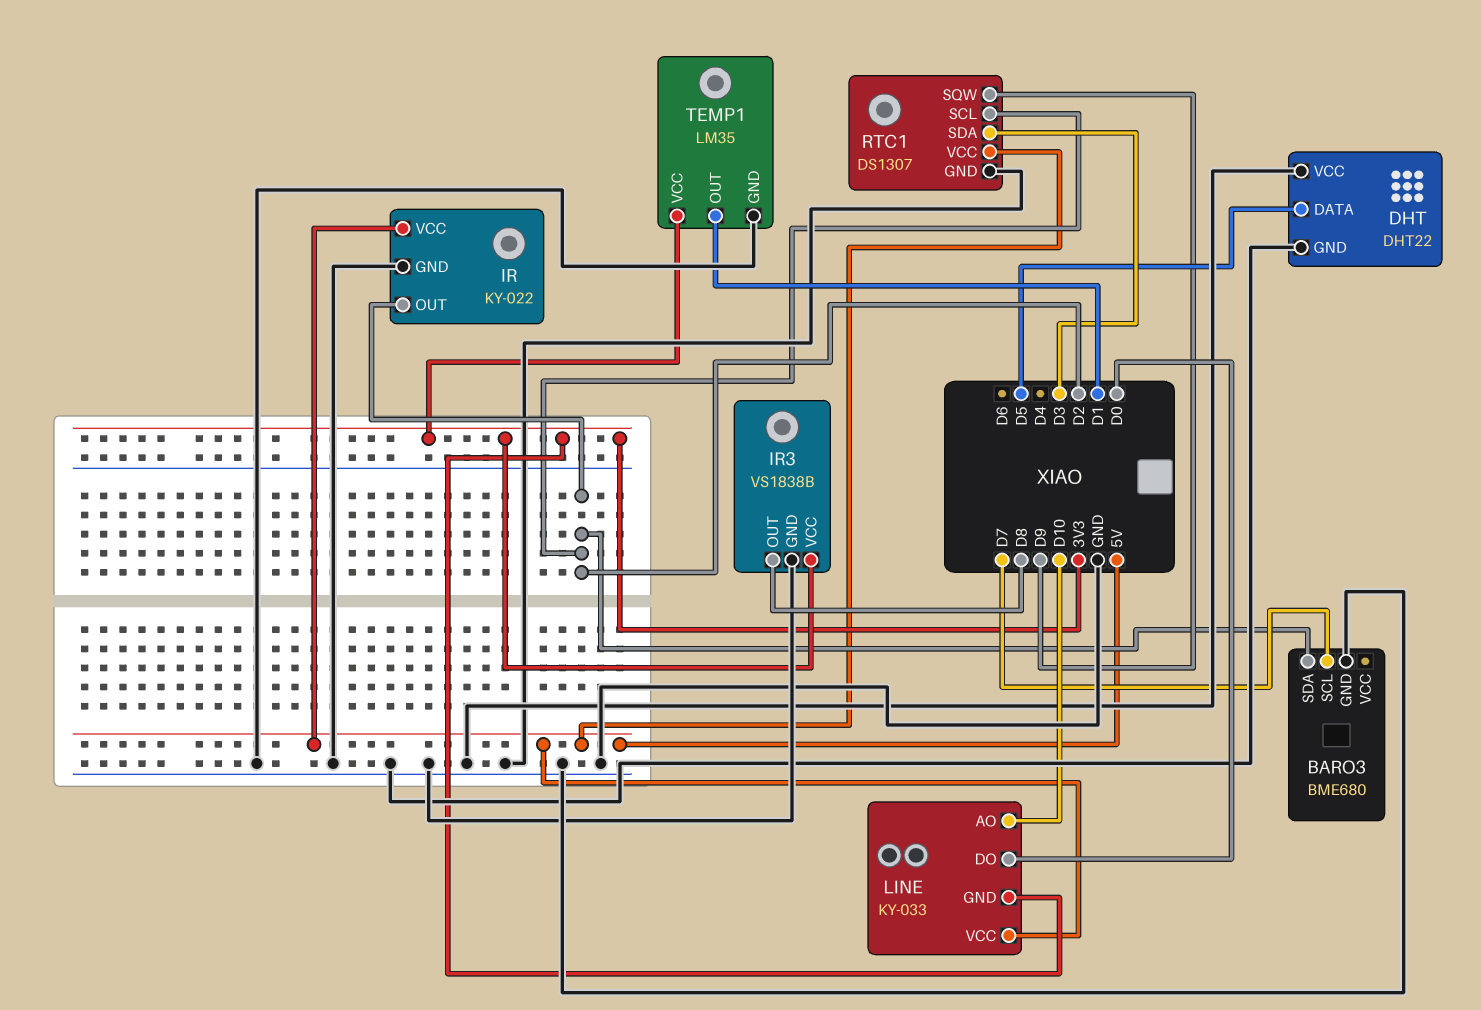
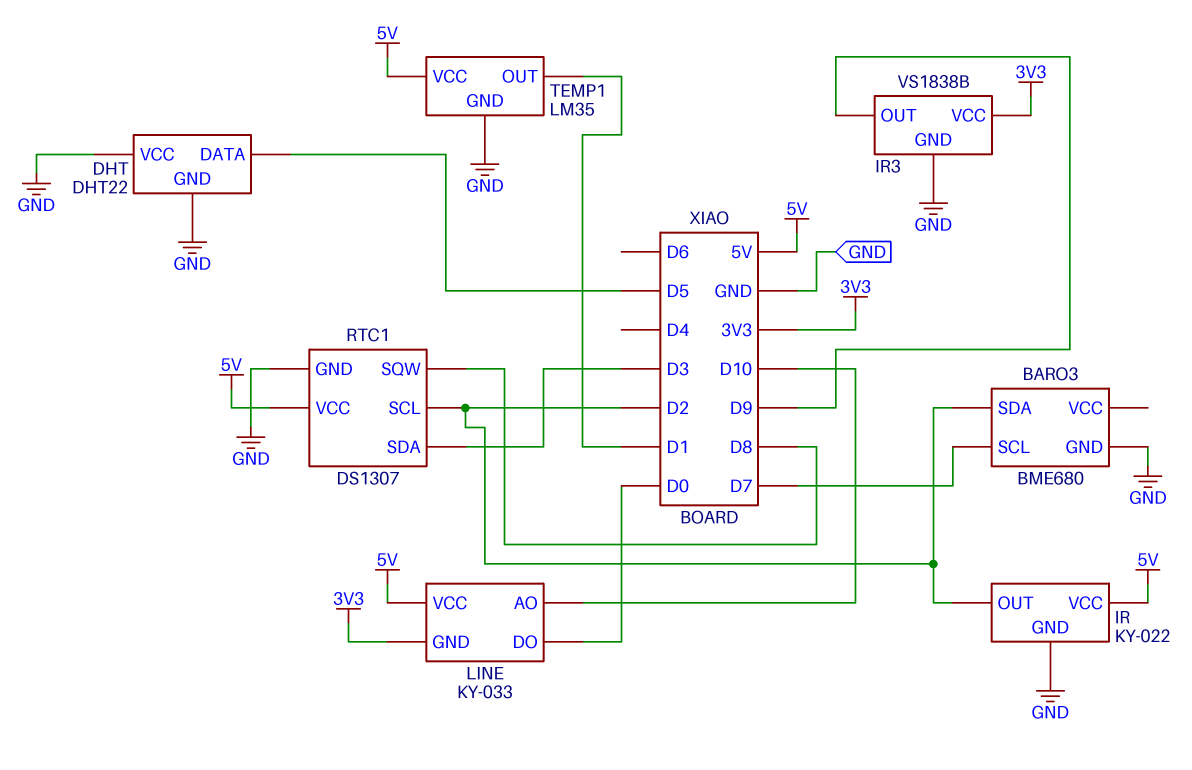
IR3 pin OUT: D8 -> D9
RTC1 pin SQW: D9 -> D8
TEMP1 pin VCC: 3V3 -> 5V

